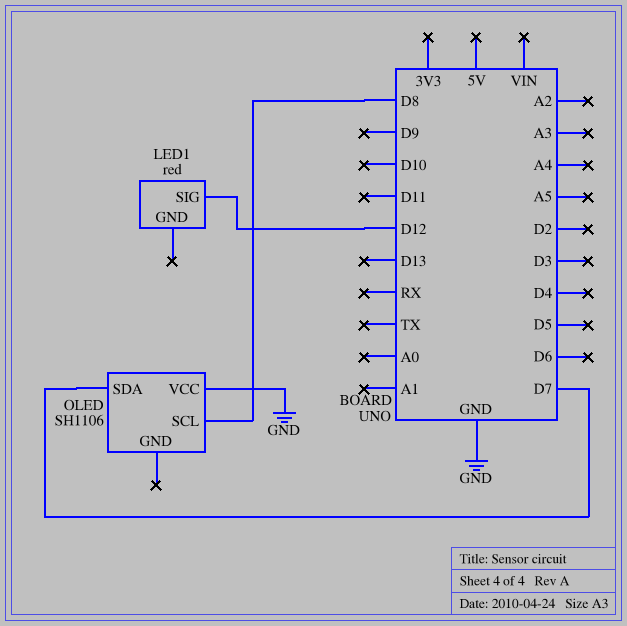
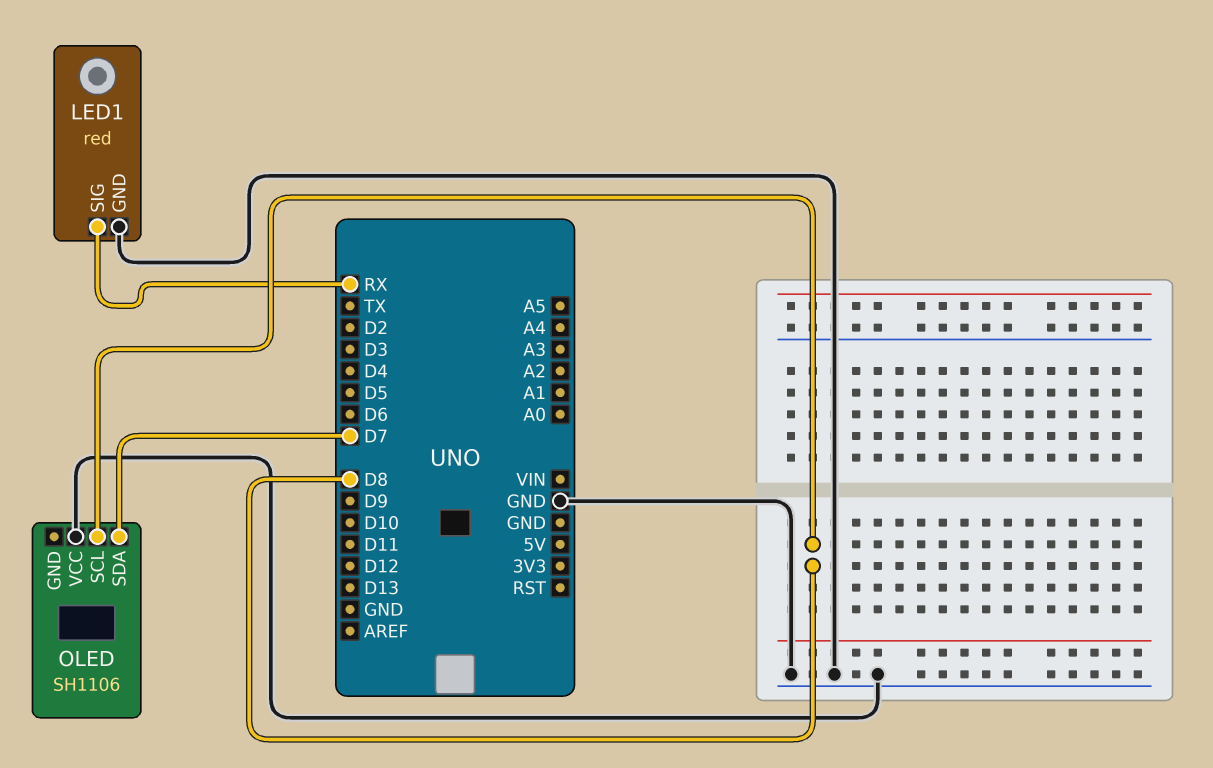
LED1 pin GND: none -> GND
LED1 pin SIG: D12 -> RX

